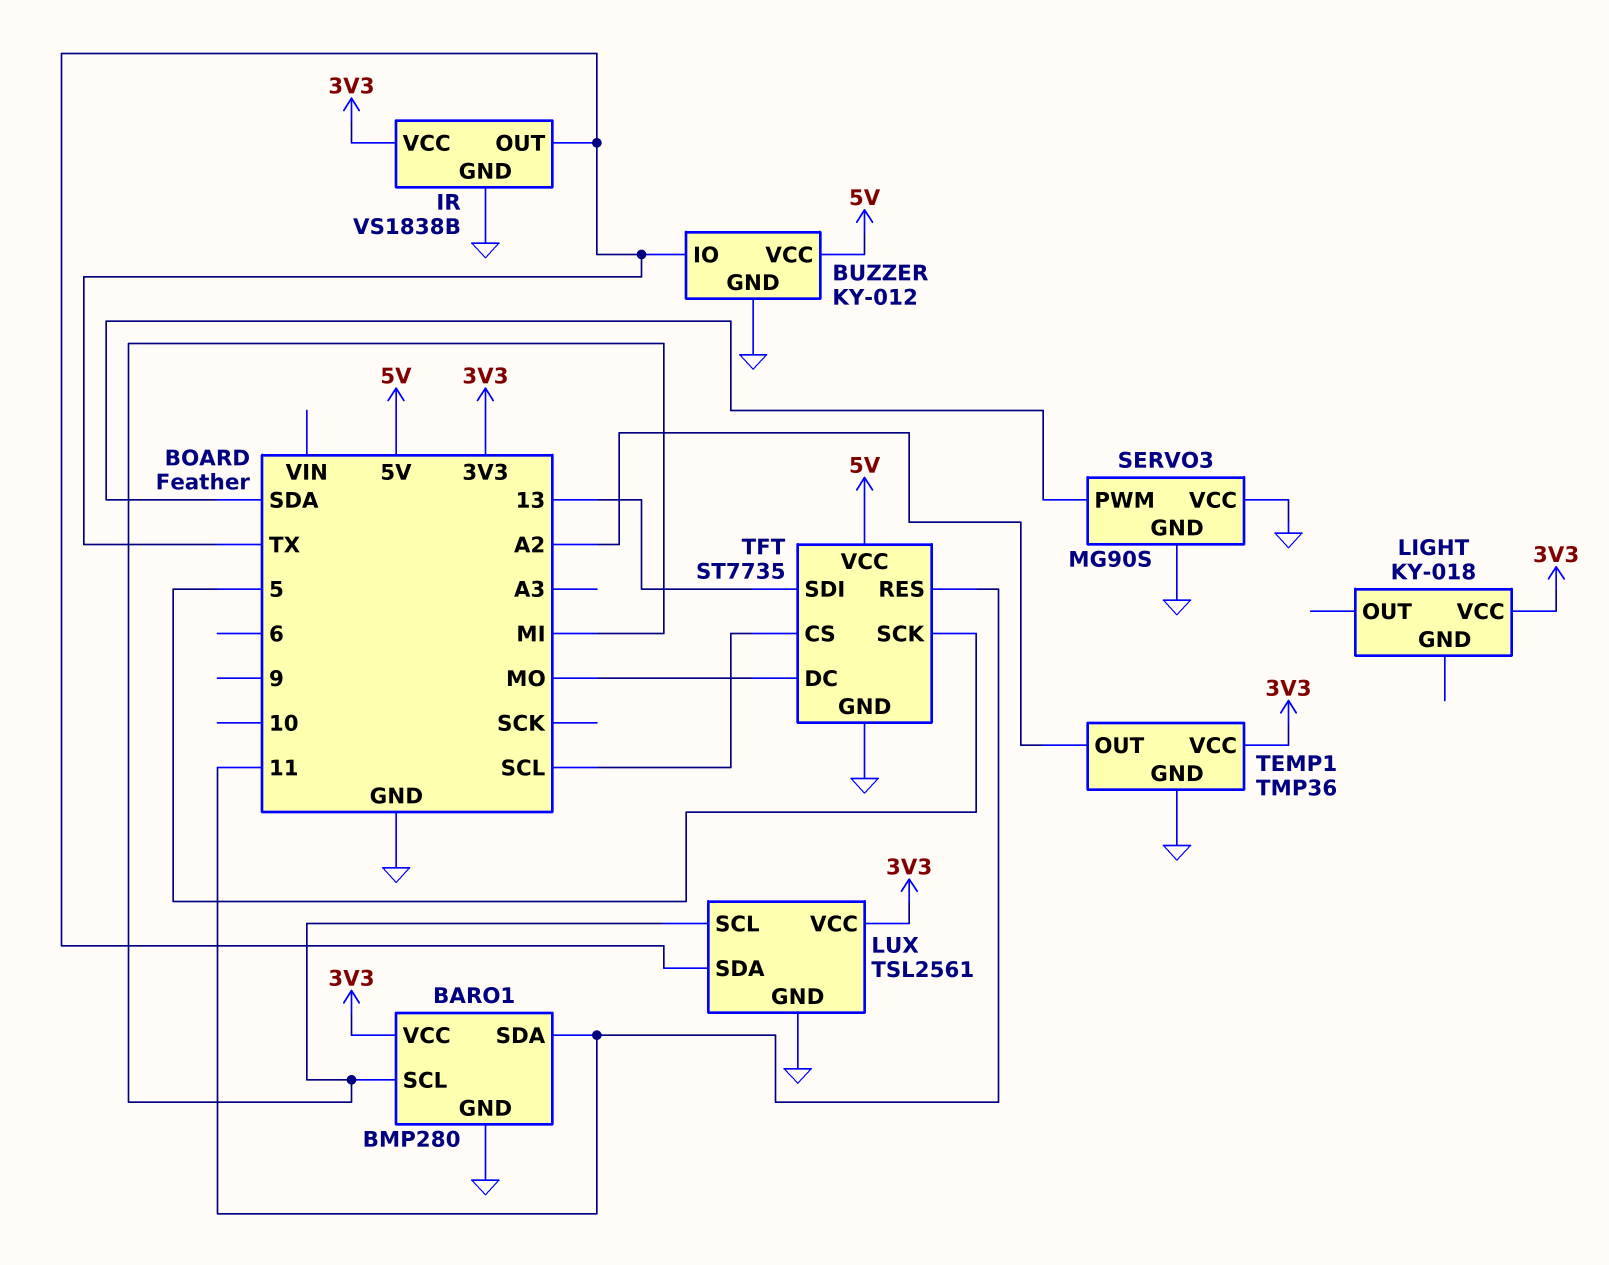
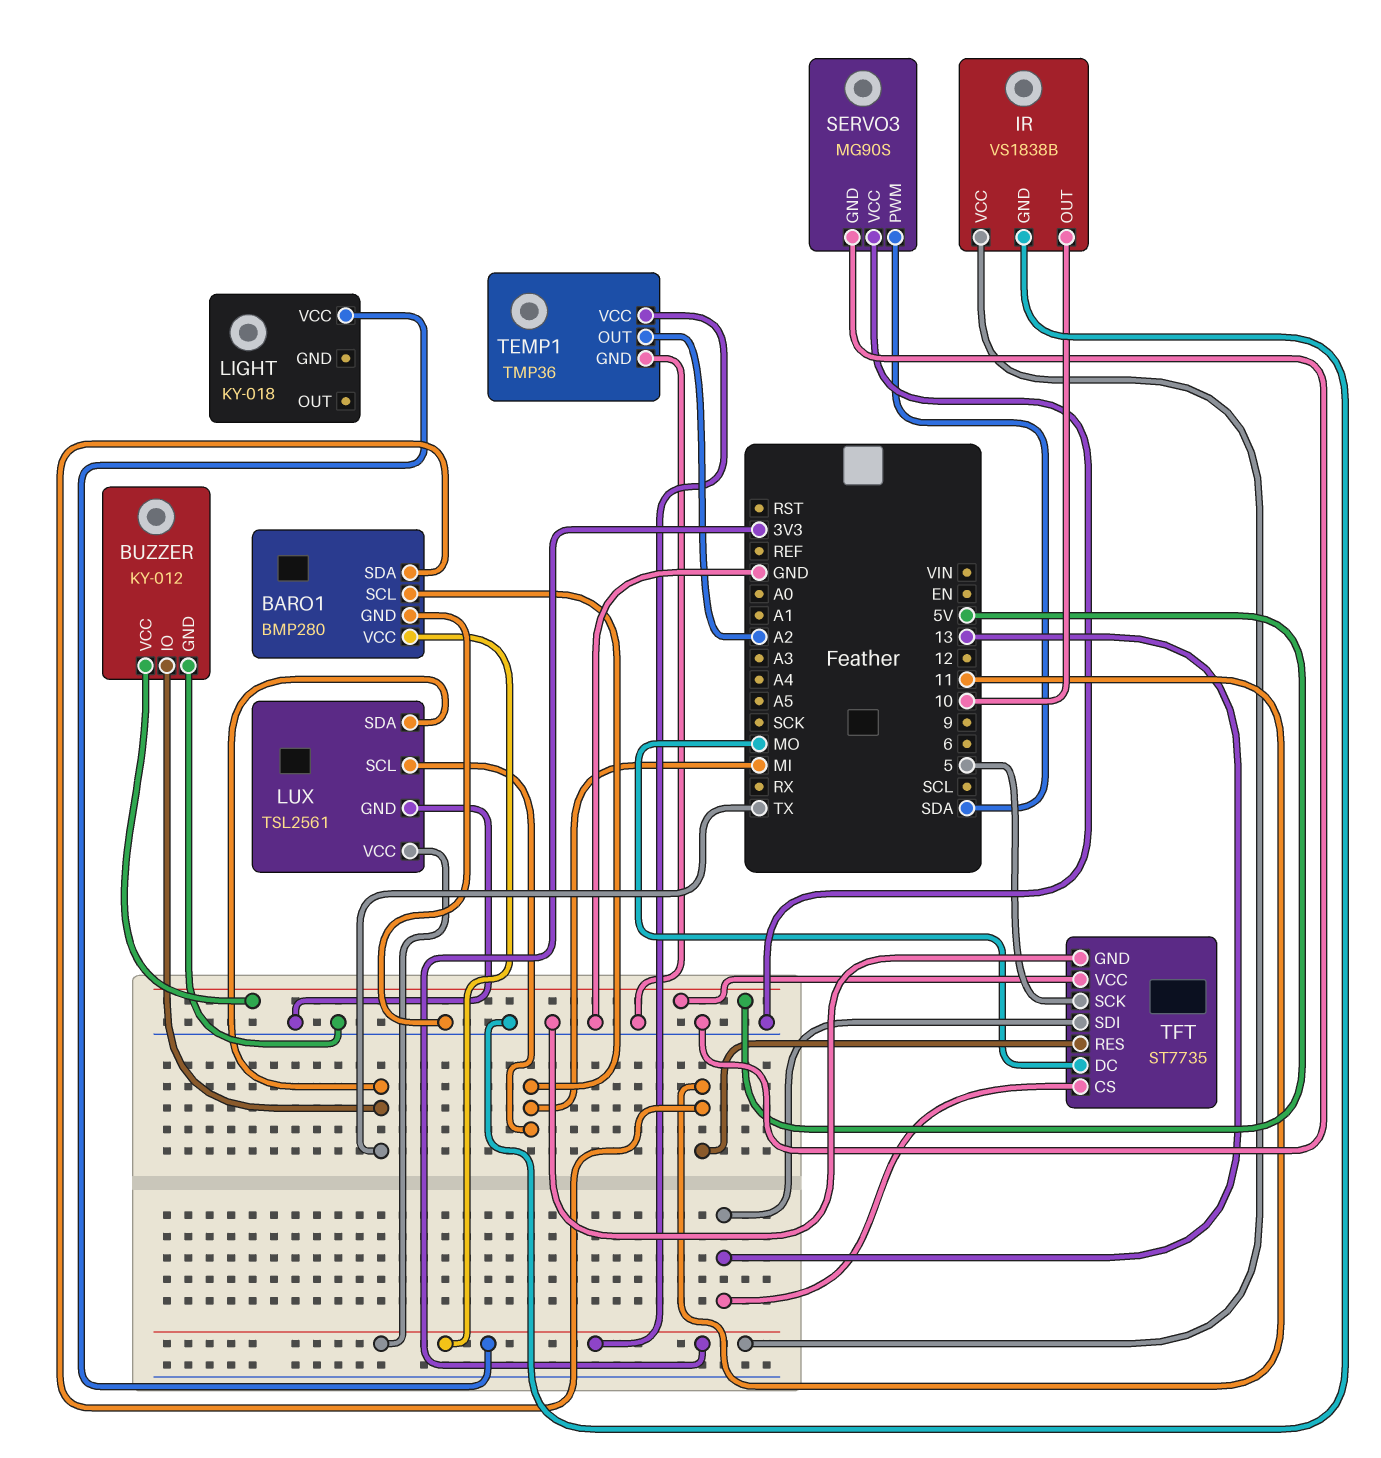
IR pin OUT: TX -> 10
TFT pin CS: SCL -> 13

